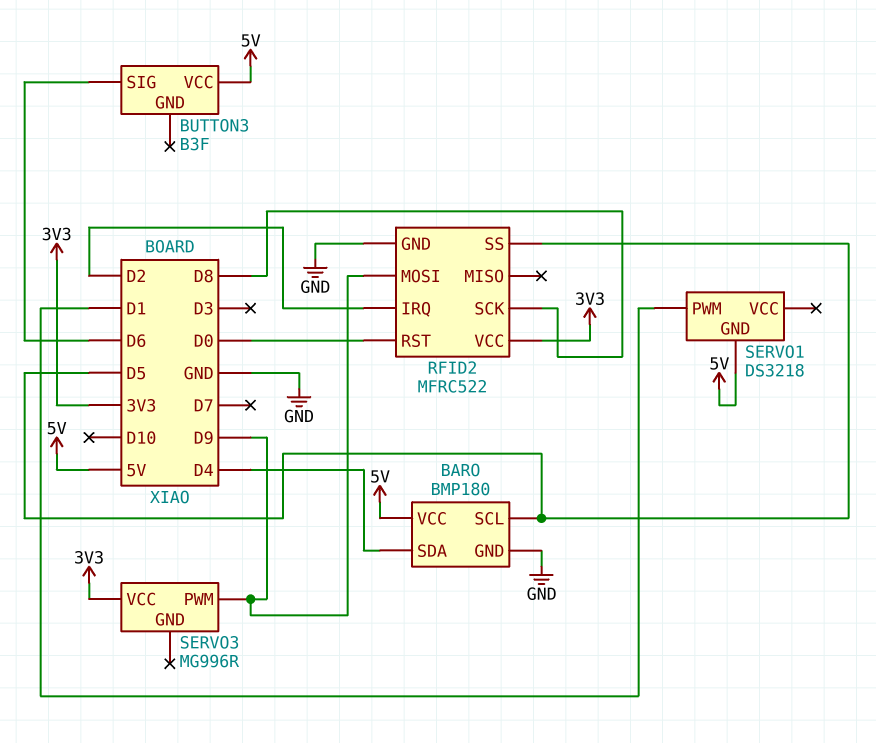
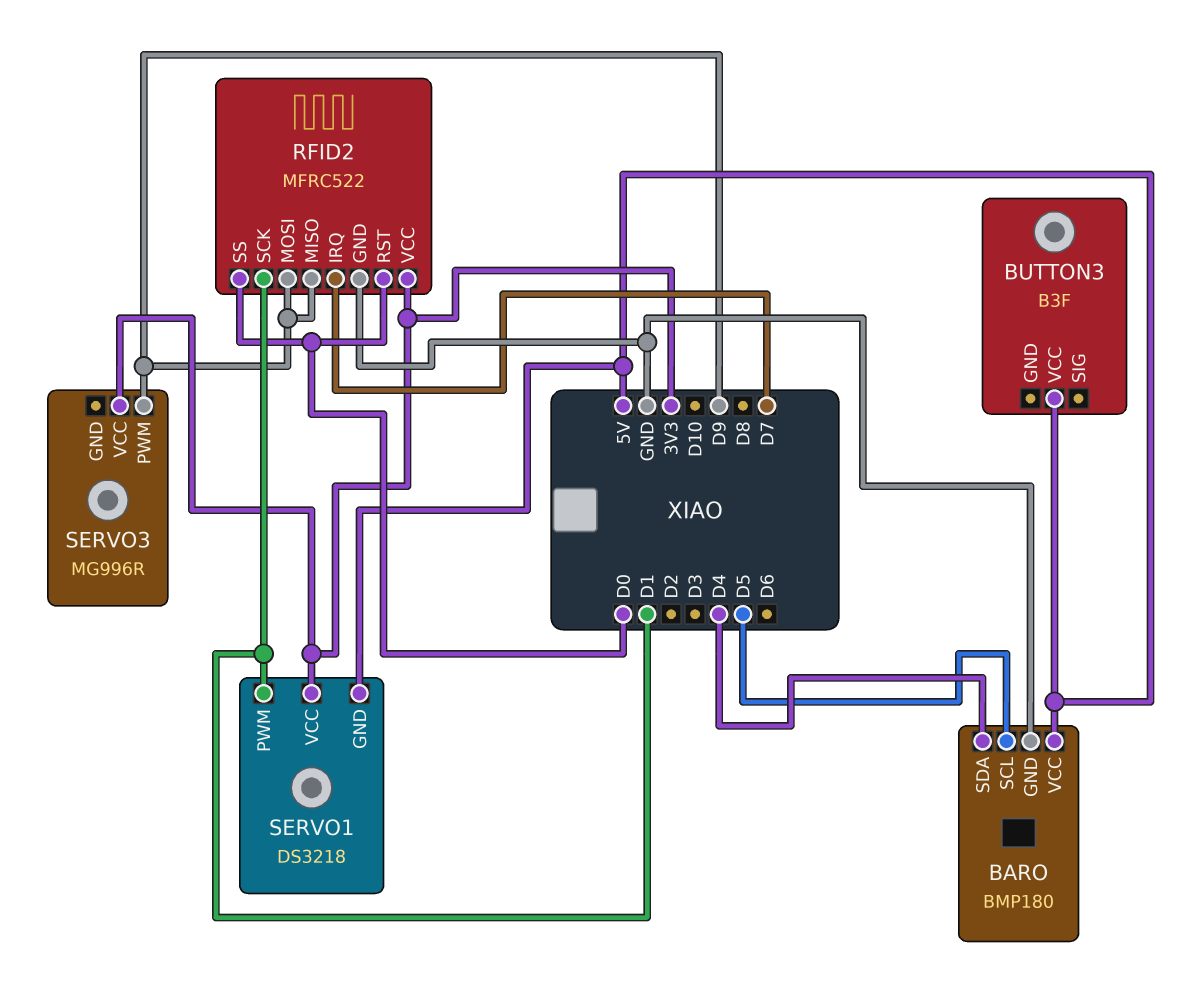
BUTTON3 pin SIG: D6 -> none
RFID2 pin IRQ: D2 -> D7
RFID2 pin MISO: none -> D9
RFID2 pin SCK: D8 -> D1
RFID2 pin SS: D5 -> D0
SERVO1 pin VCC: none -> 3V3

